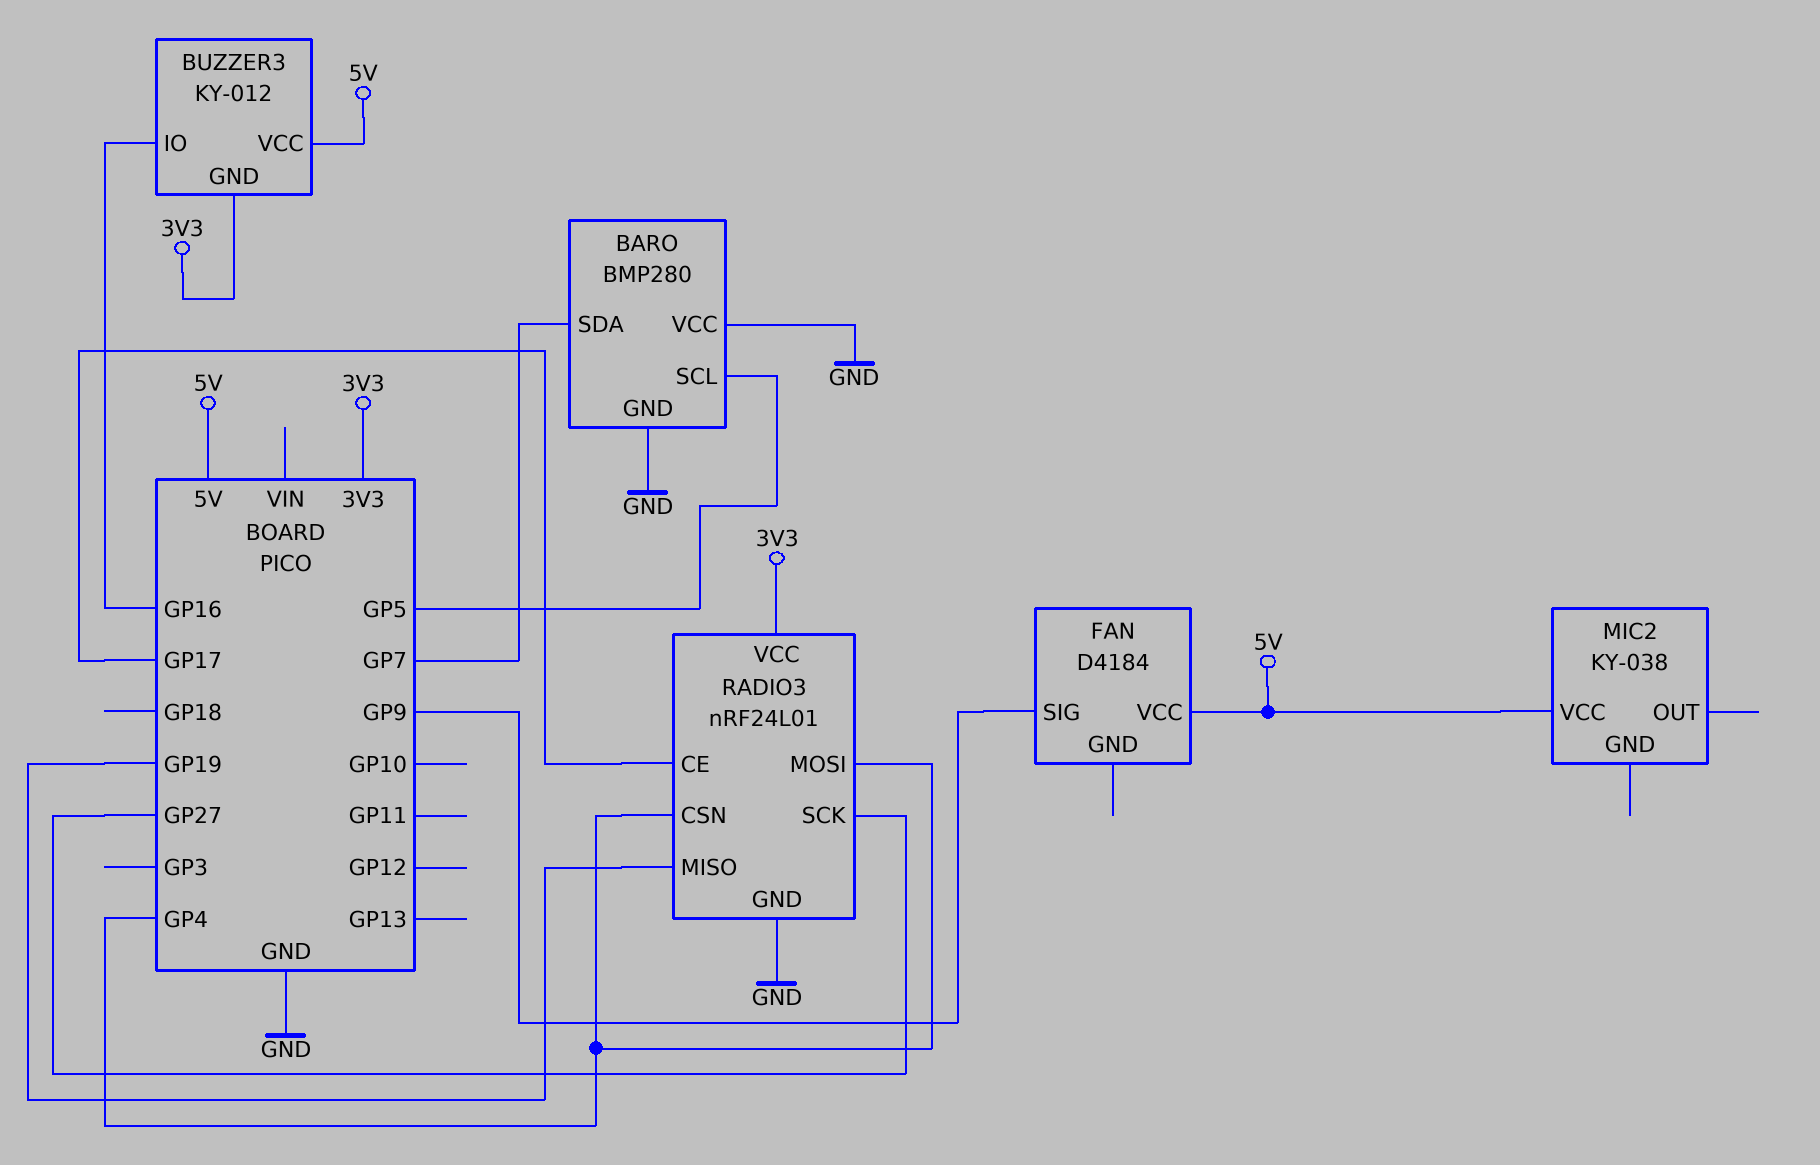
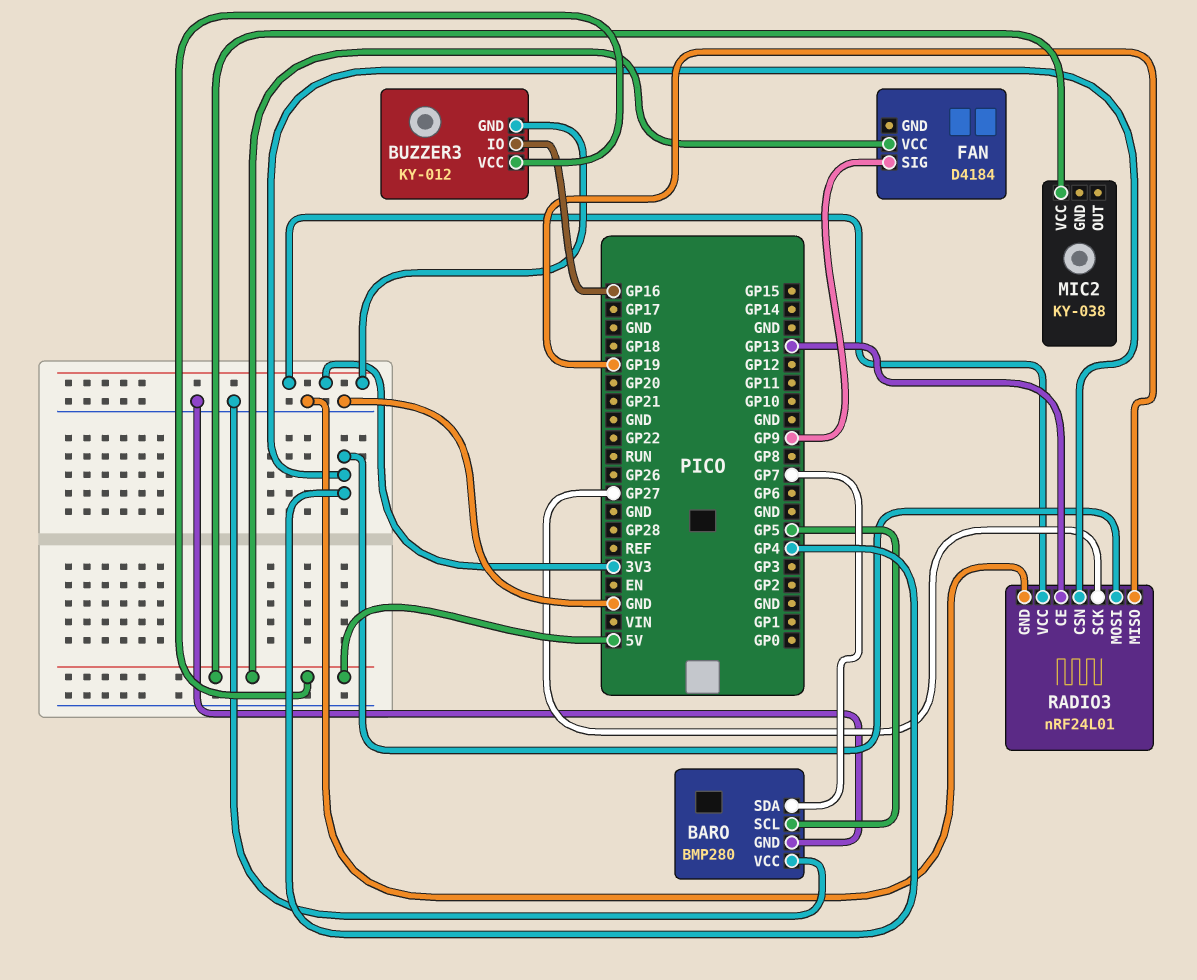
RADIO3 pin CE: GP17 -> GP13

